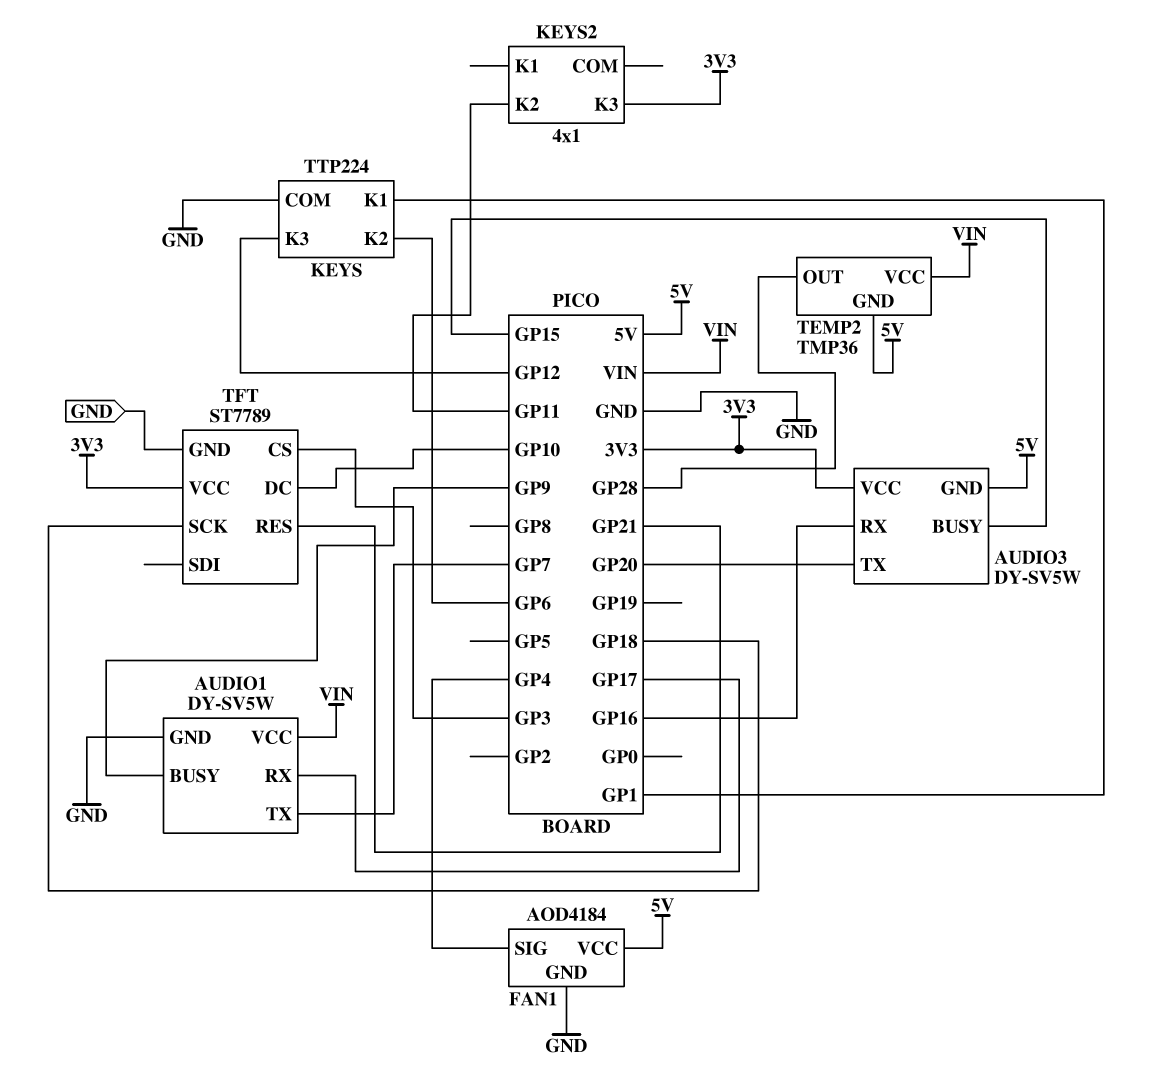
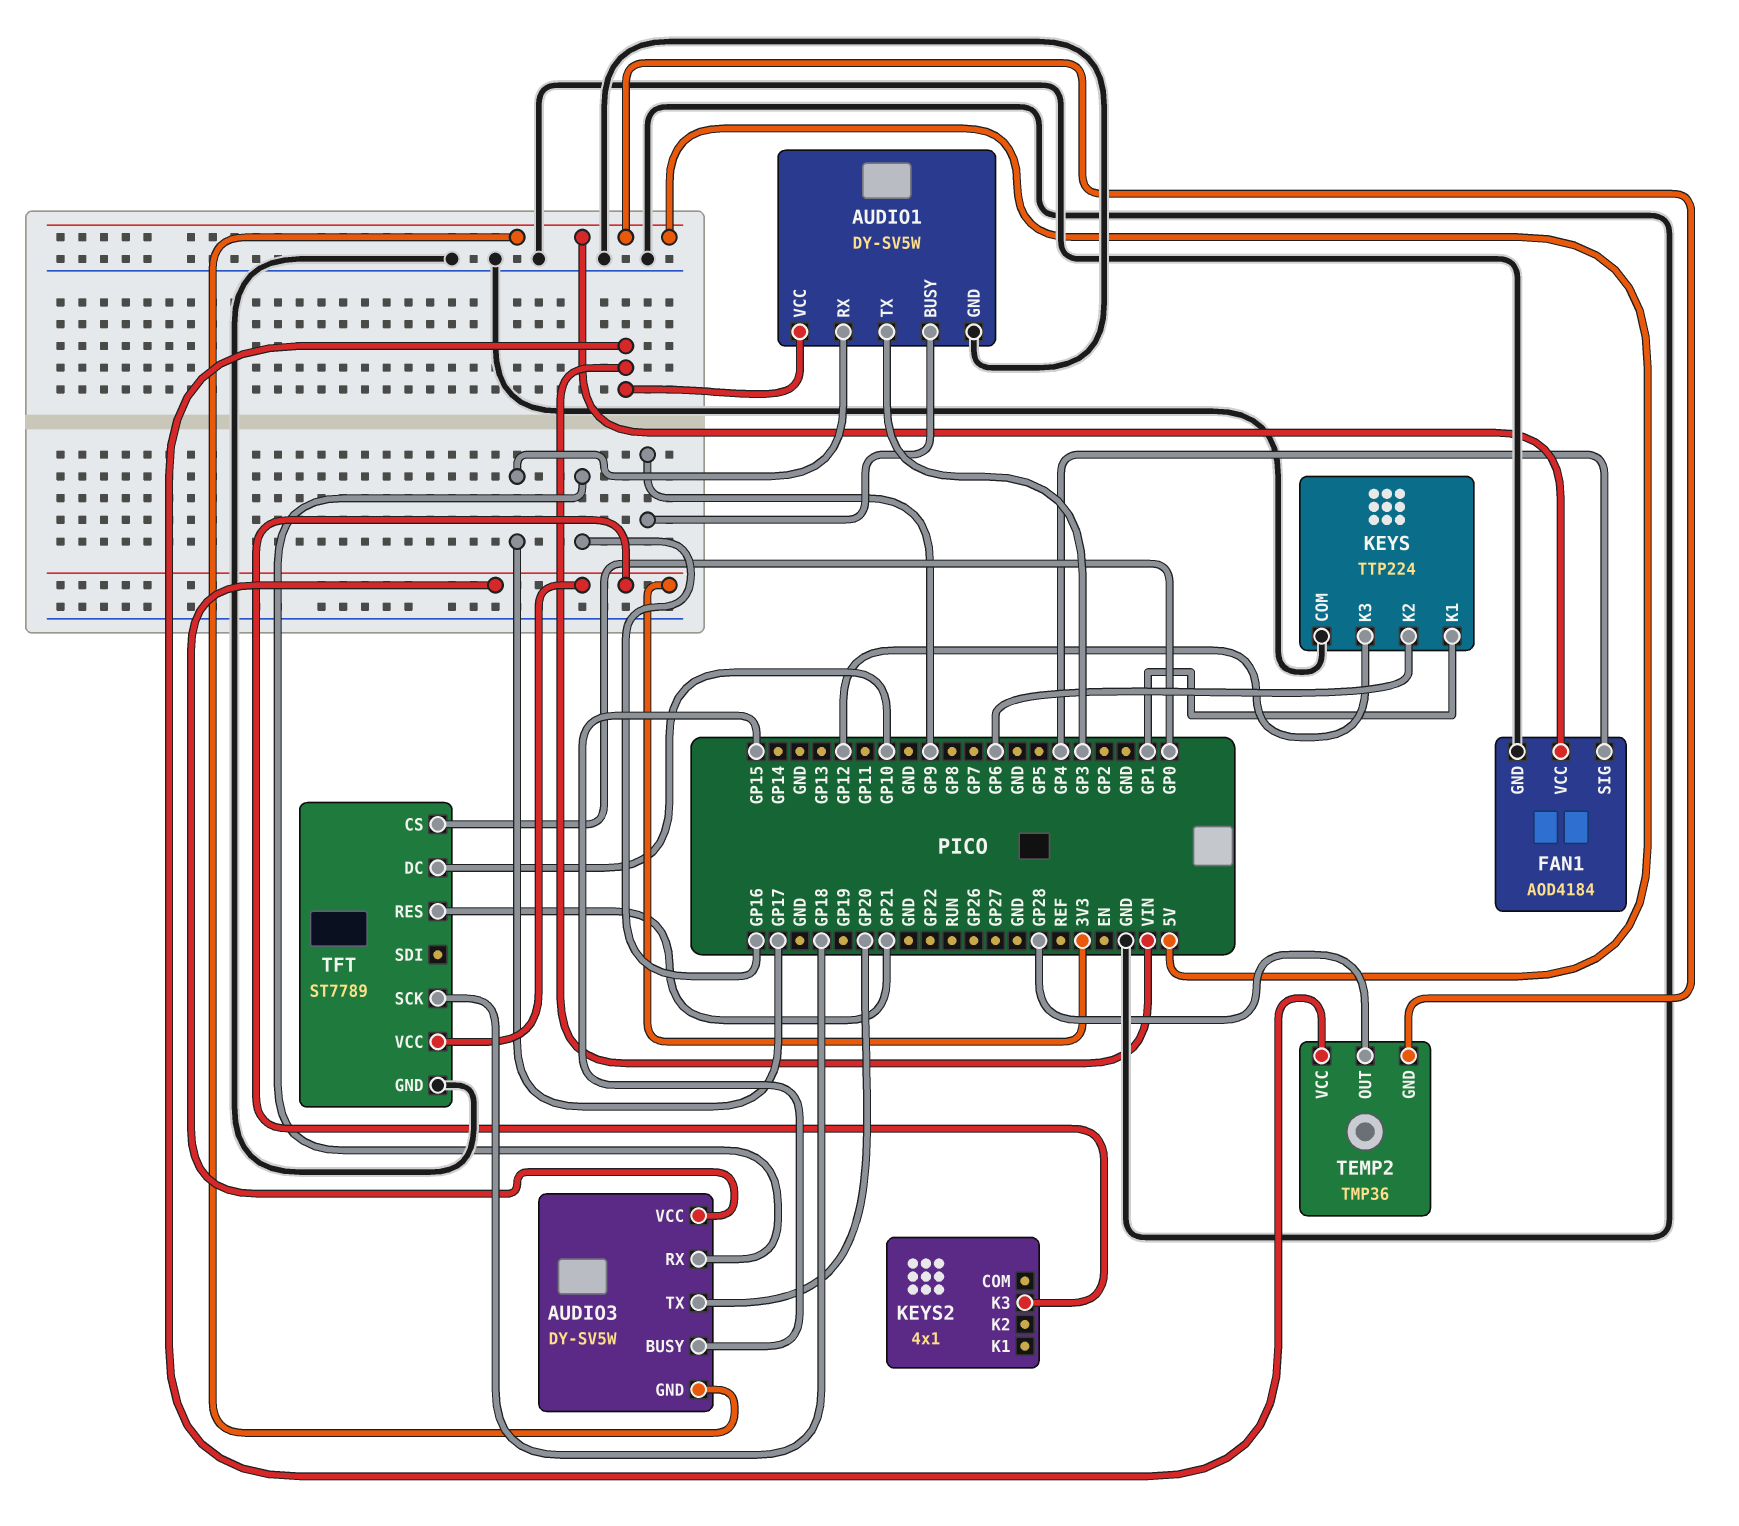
AUDIO1 pin TX: GP7 -> GP3
KEYS2 pin K2: GP11 -> none
TFT pin CS: GP3 -> GP0

